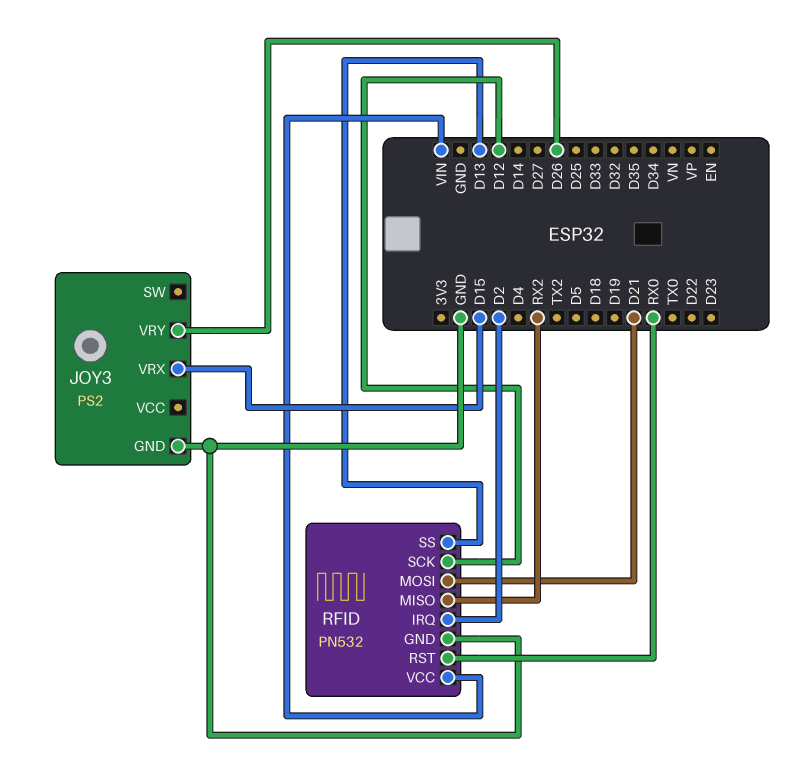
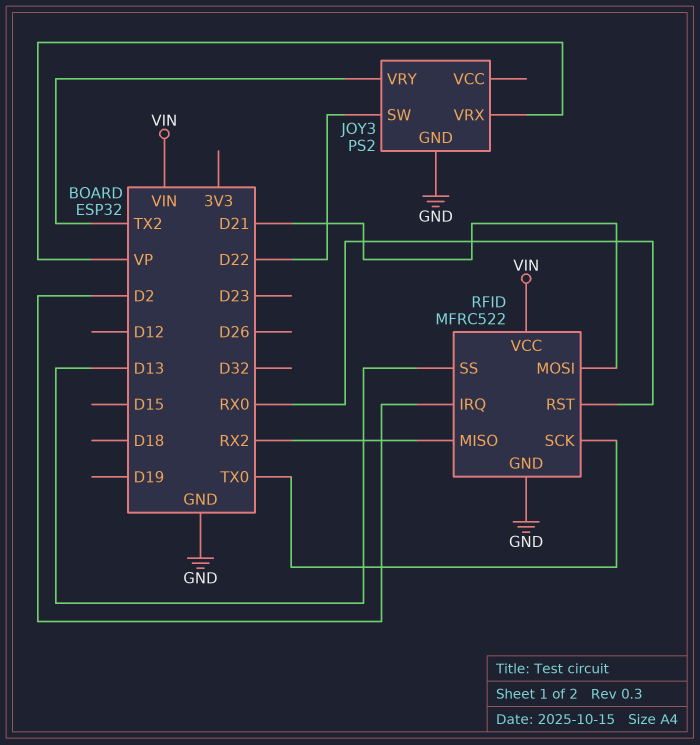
JOY3 pin SW: none -> D22
JOY3 pin VRX: D15 -> VP
JOY3 pin VRY: D26 -> TX2
RFID: PN532 -> MFRC522
RFID pin SCK: D12 -> TX0

